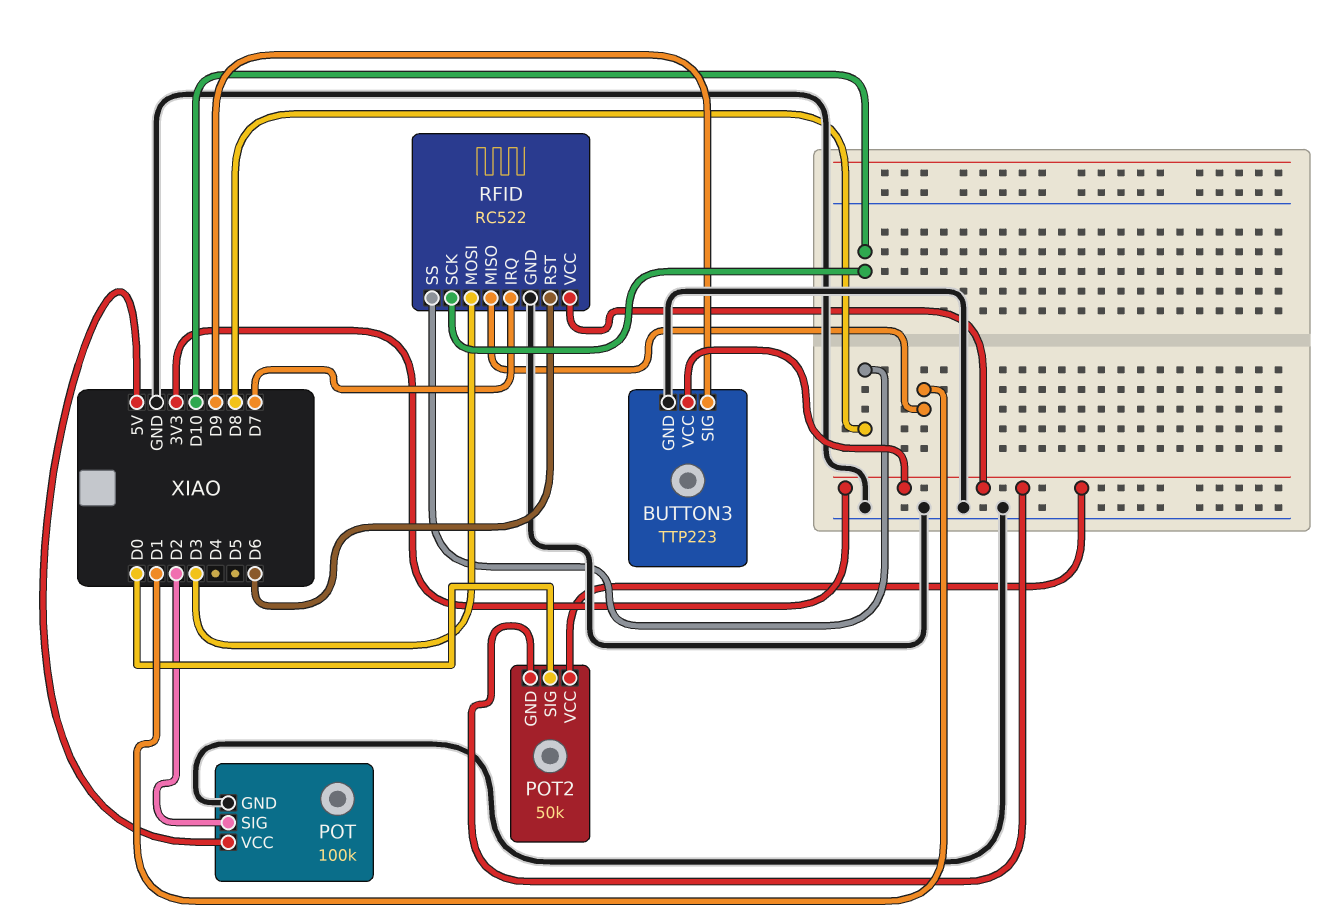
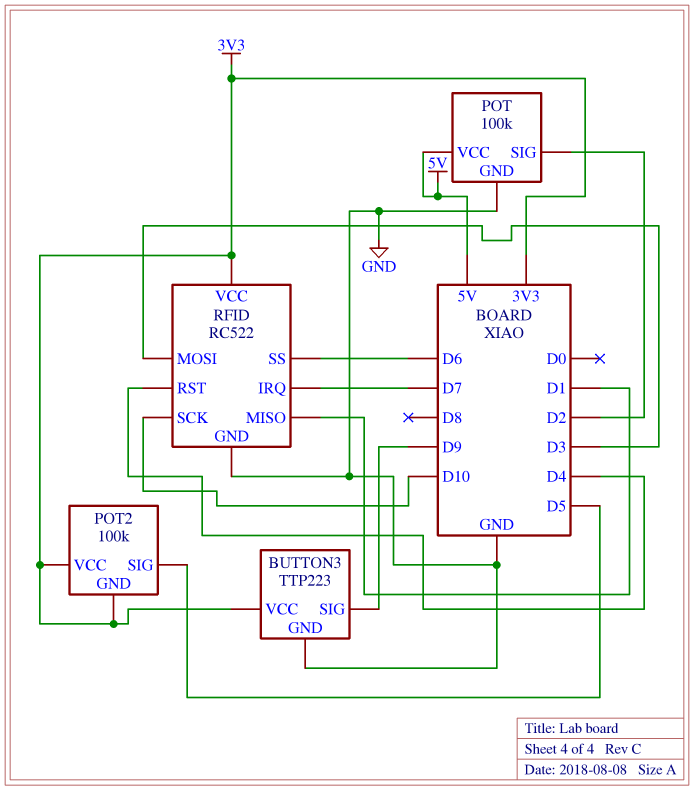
POT2: 50k -> 100k
POT2 pin SIG: D0 -> D5
RFID pin RST: D6 -> D4
RFID pin SS: D8 -> D6

